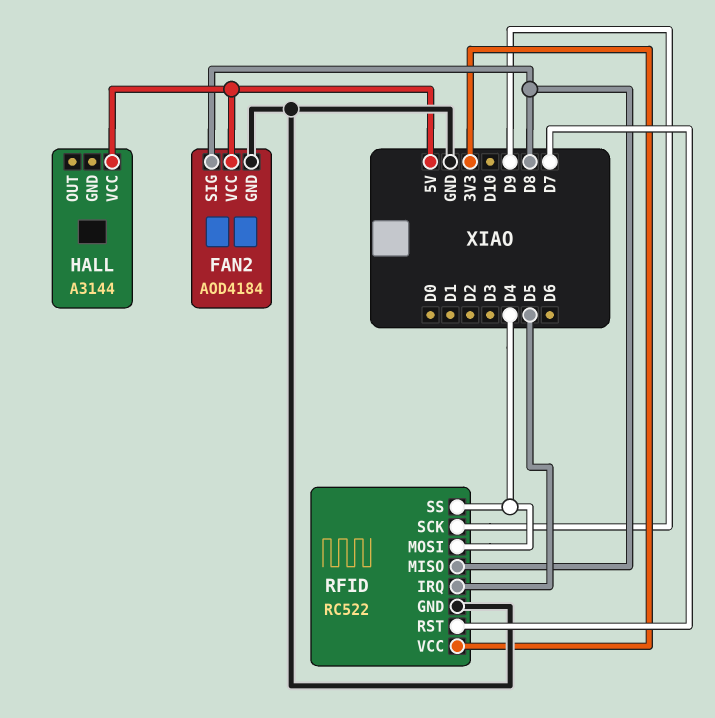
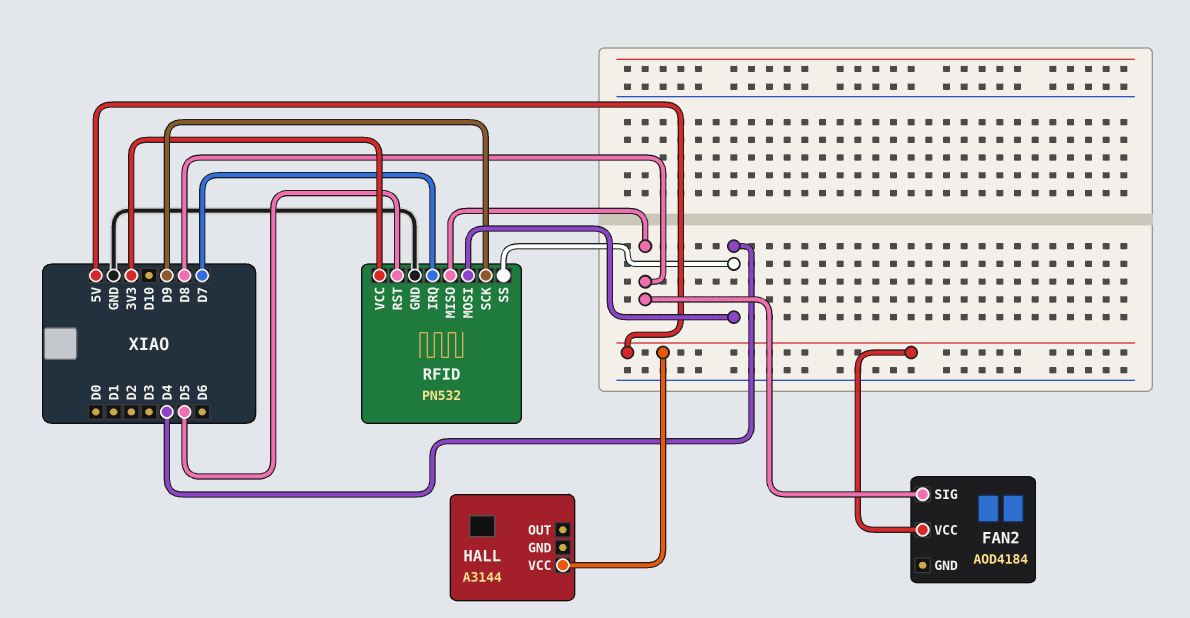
FAN2 pin GND: GND -> none
RFID: RC522 -> PN532
RFID pin IRQ: D5 -> D7
RFID pin RST: D7 -> D5

